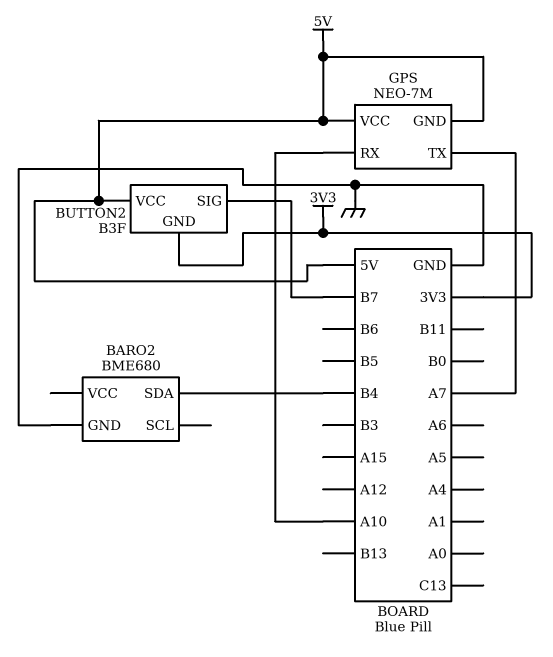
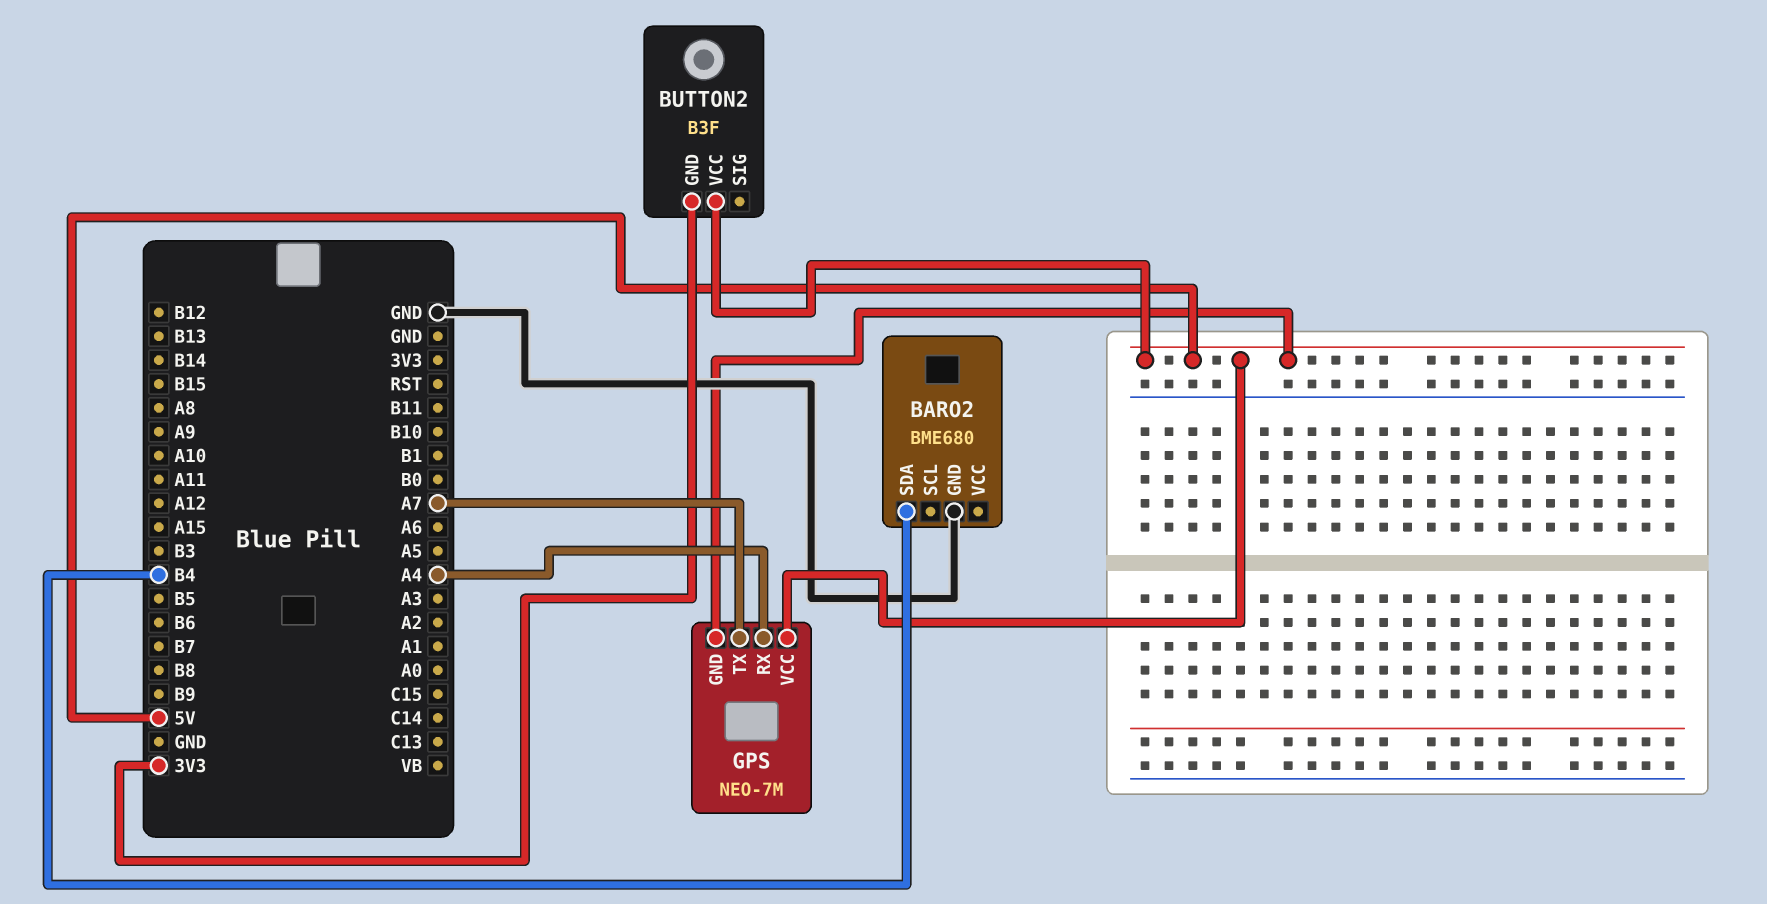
BUTTON2 pin SIG: B7 -> none
GPS pin RX: A10 -> A4

